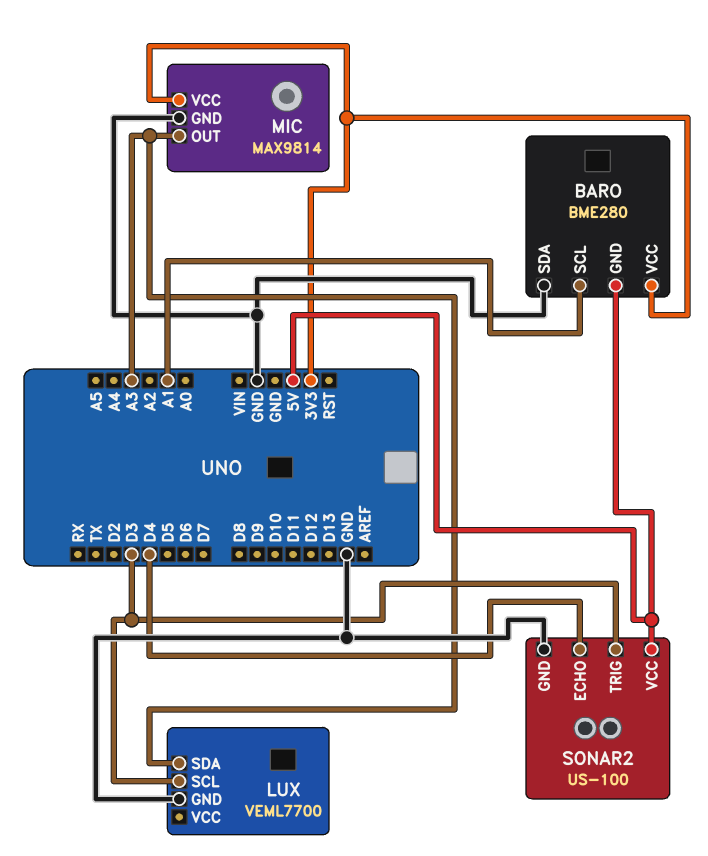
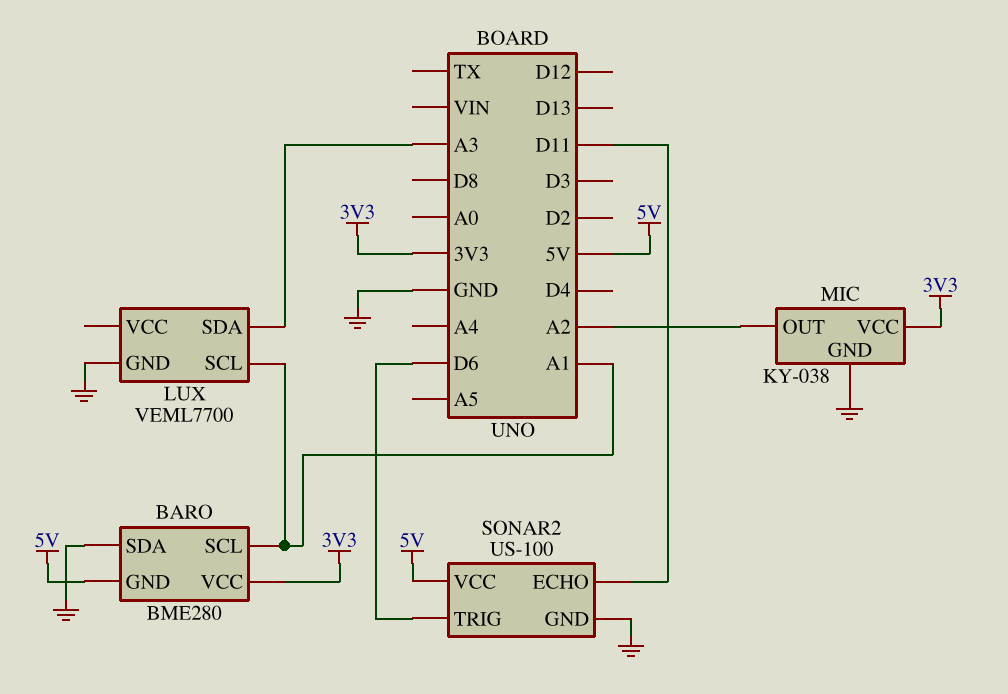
LUX pin SCL: D3 -> A1
MIC: MAX9814 -> KY-038
MIC pin OUT: A3 -> A2
SONAR2 pin ECHO: D4 -> D11
SONAR2 pin TRIG: D3 -> D6

